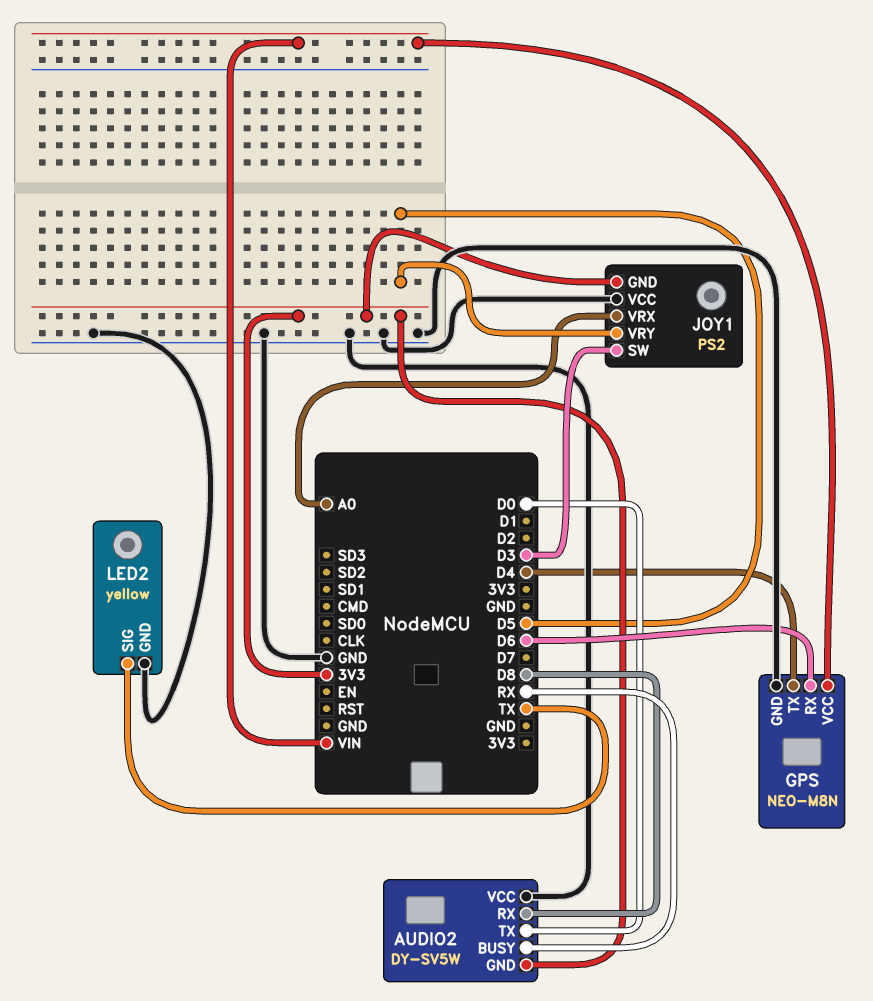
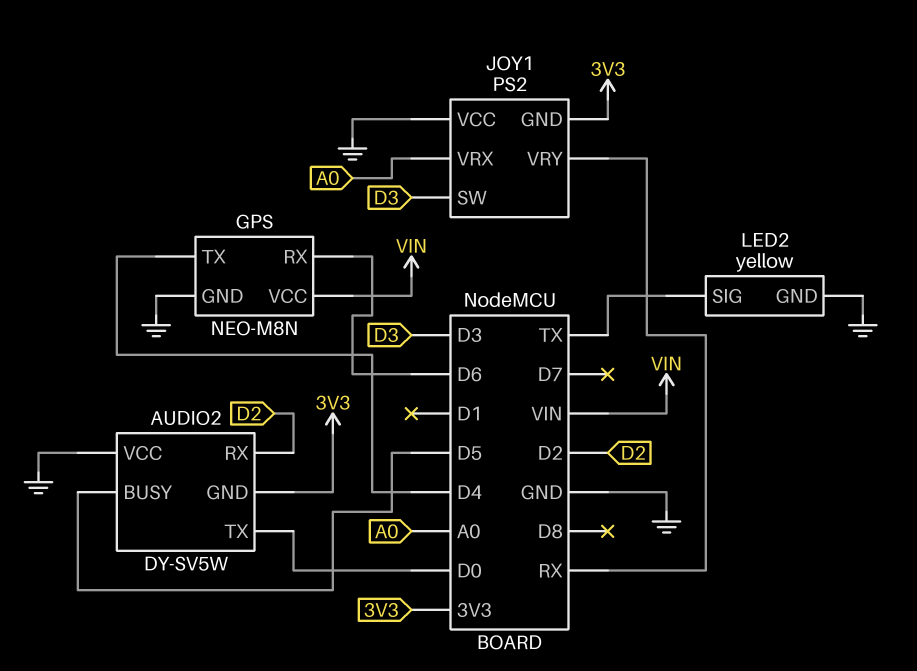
AUDIO2 pin BUSY: RX -> D5
AUDIO2 pin RX: D8 -> D2
JOY1 pin VRY: D5 -> RX

